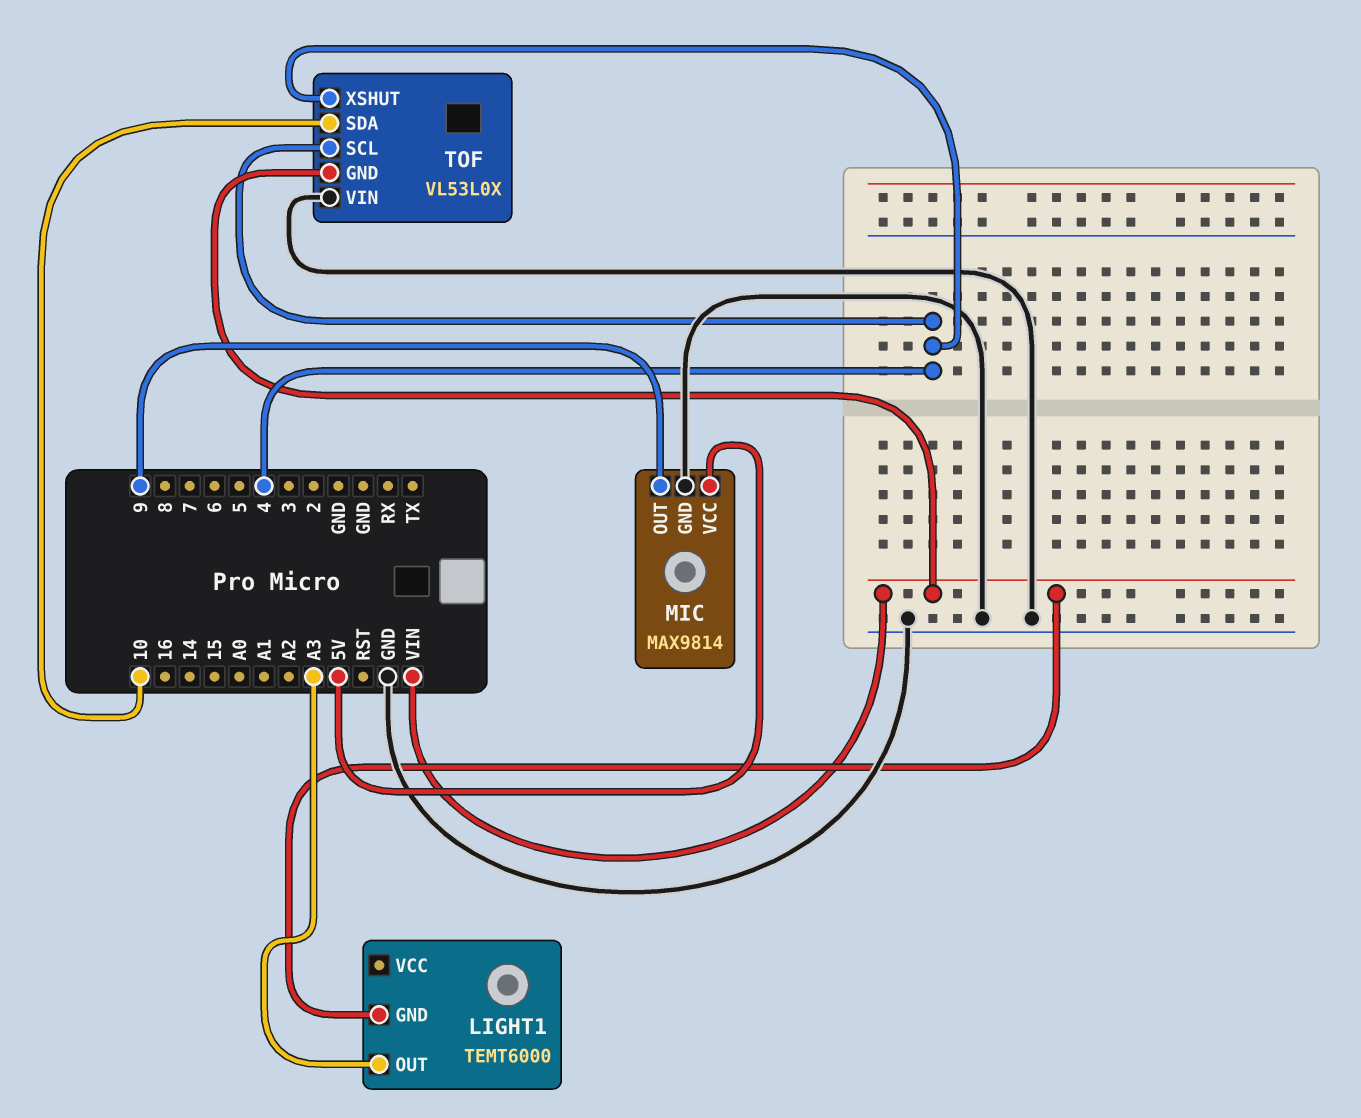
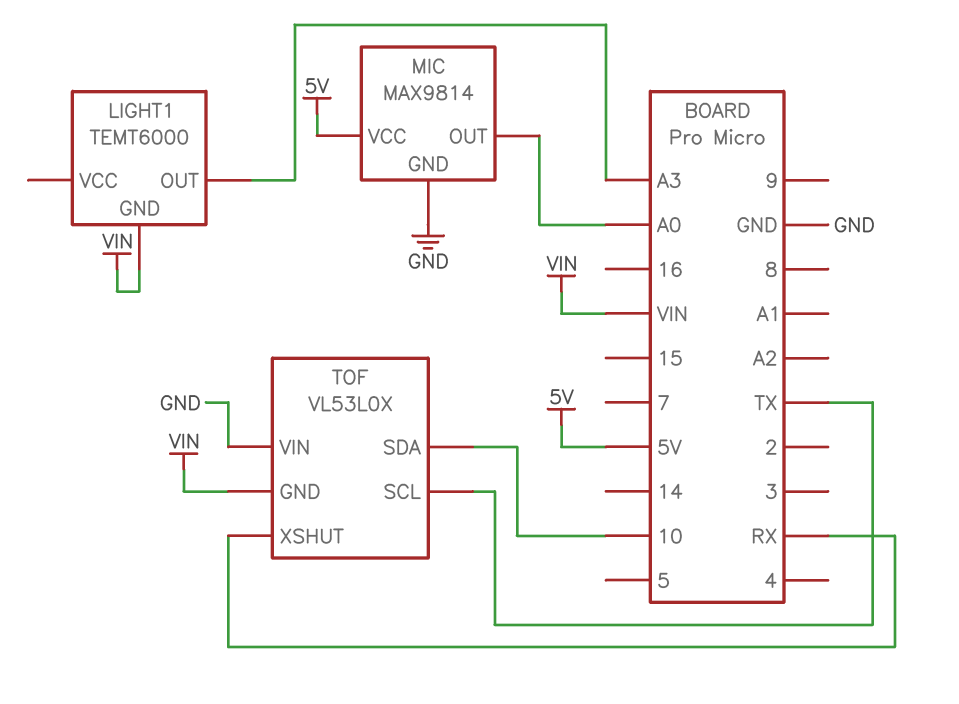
MIC pin OUT: 9 -> A0
TOF pin SCL: 4 -> TX
TOF pin XSHUT: 4 -> RX

